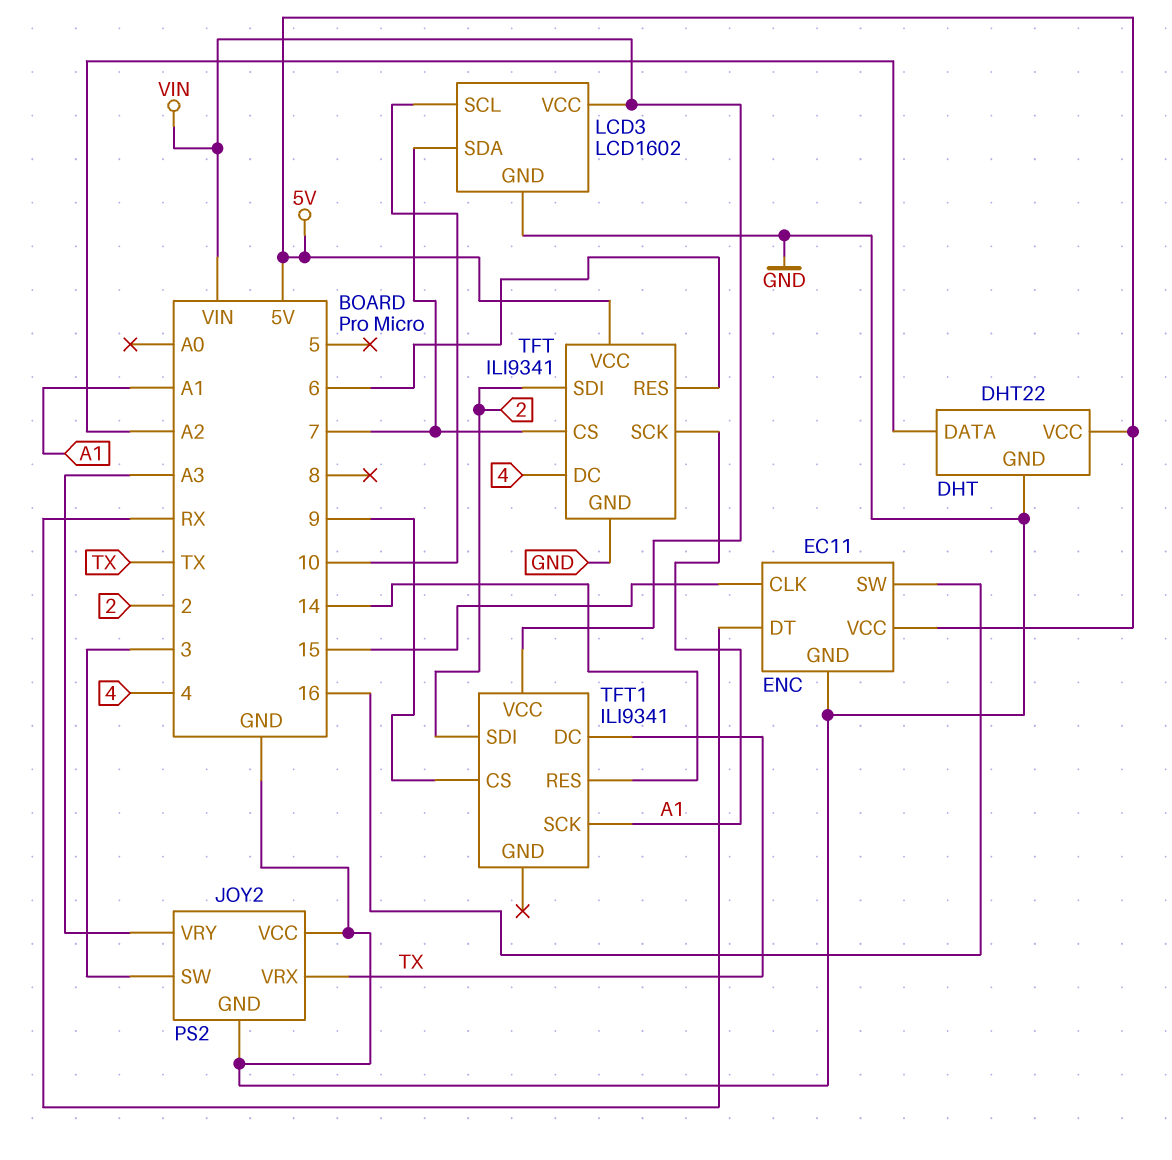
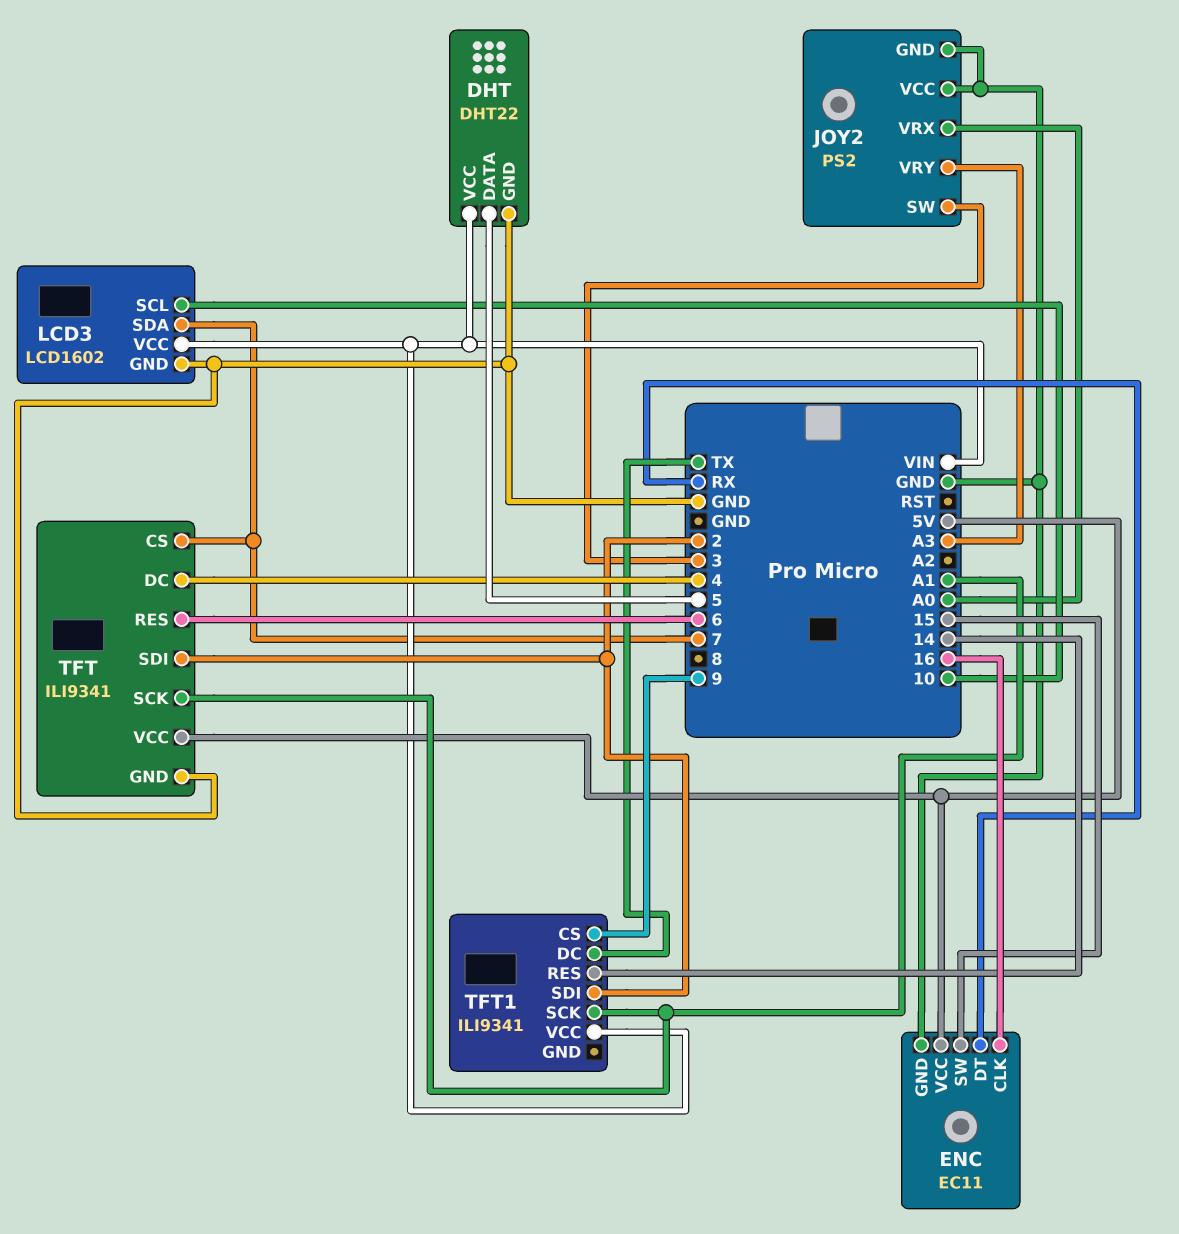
DHT pin DATA: A2 -> 5
DHT pin VCC: 5V -> VIN
ENC pin CLK: 15 -> 16
ENC pin SW: 16 -> 15
JOY2 pin VRX: TX -> A0

